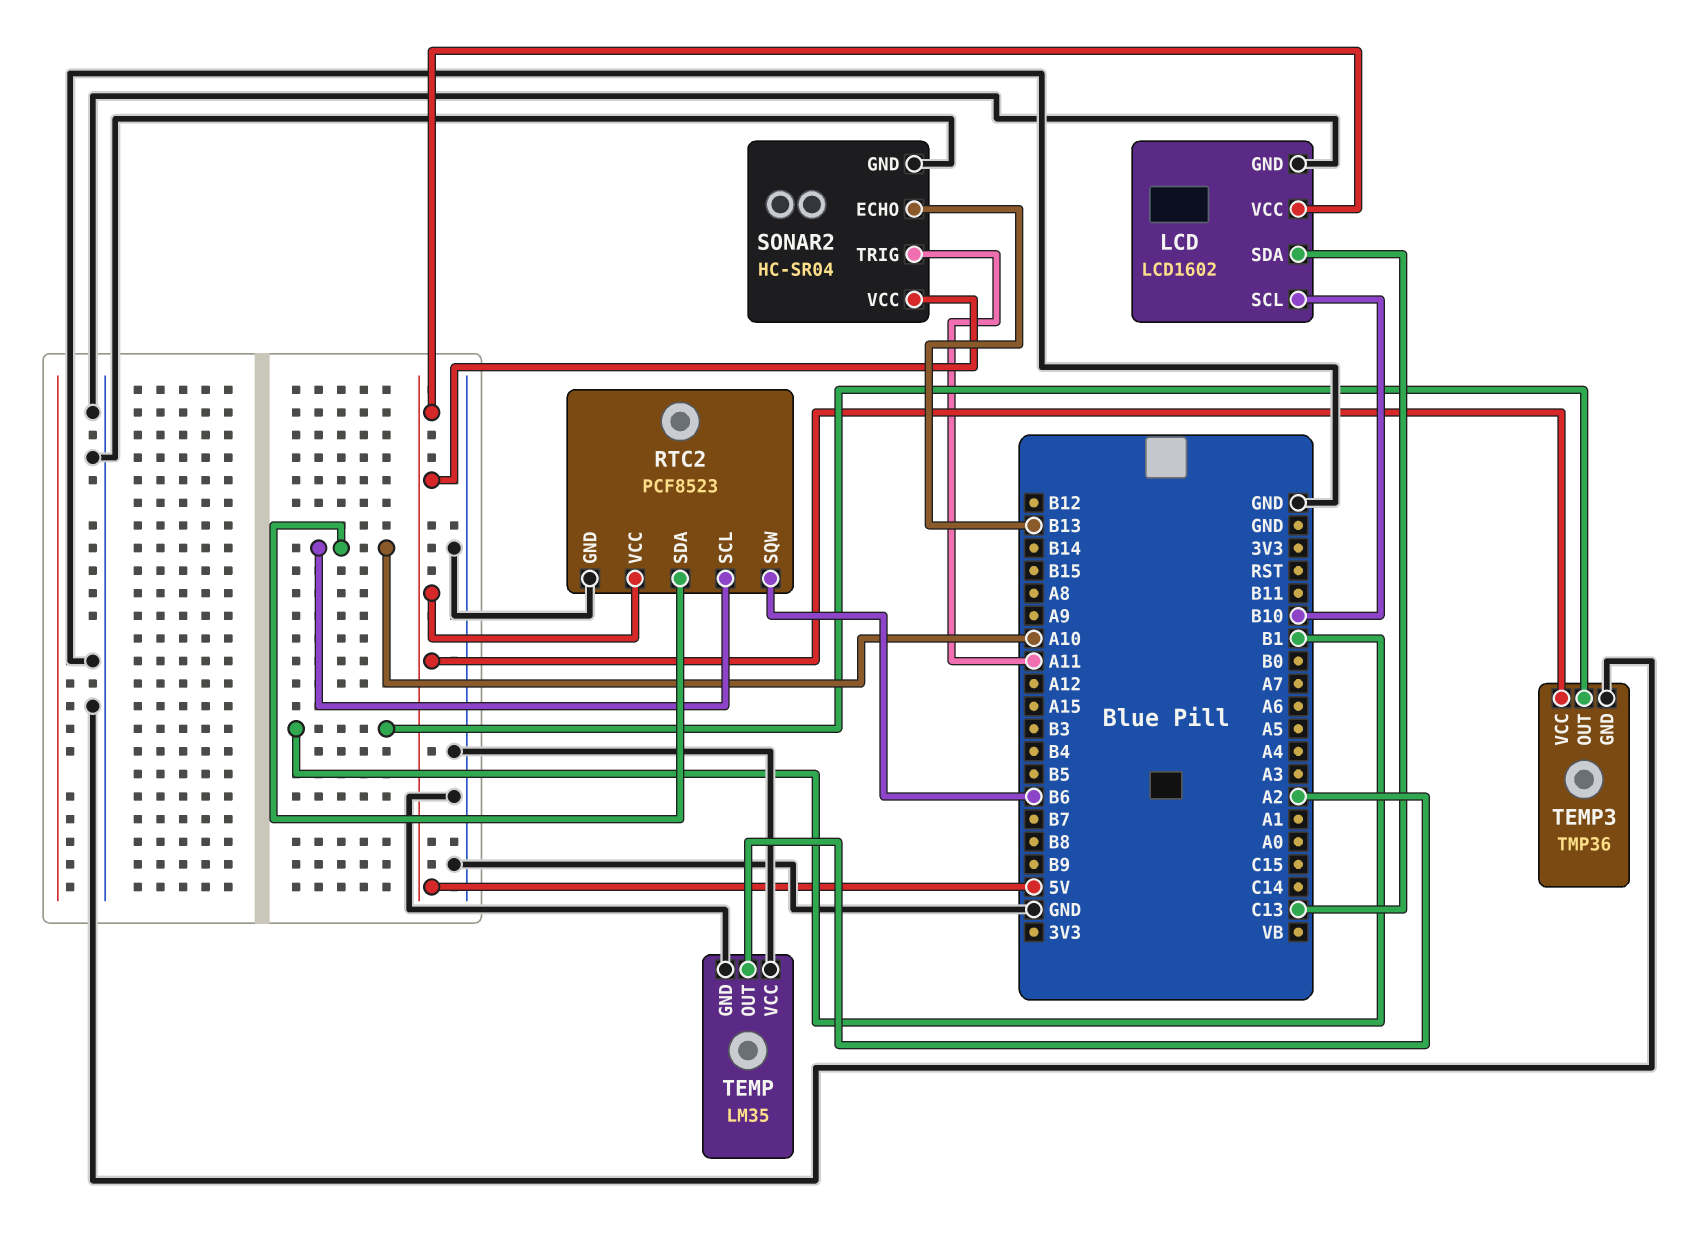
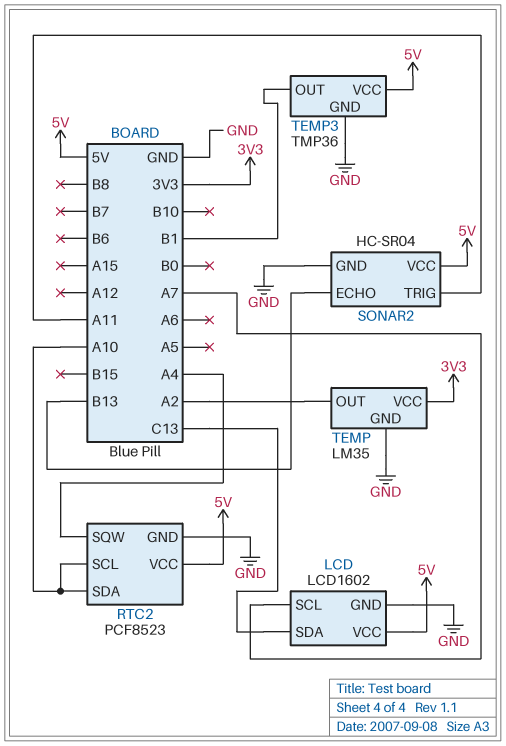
LCD pin SCL: B10 -> A7
RTC2 pin SQW: B6 -> A4
TEMP pin VCC: GND -> 3V3

